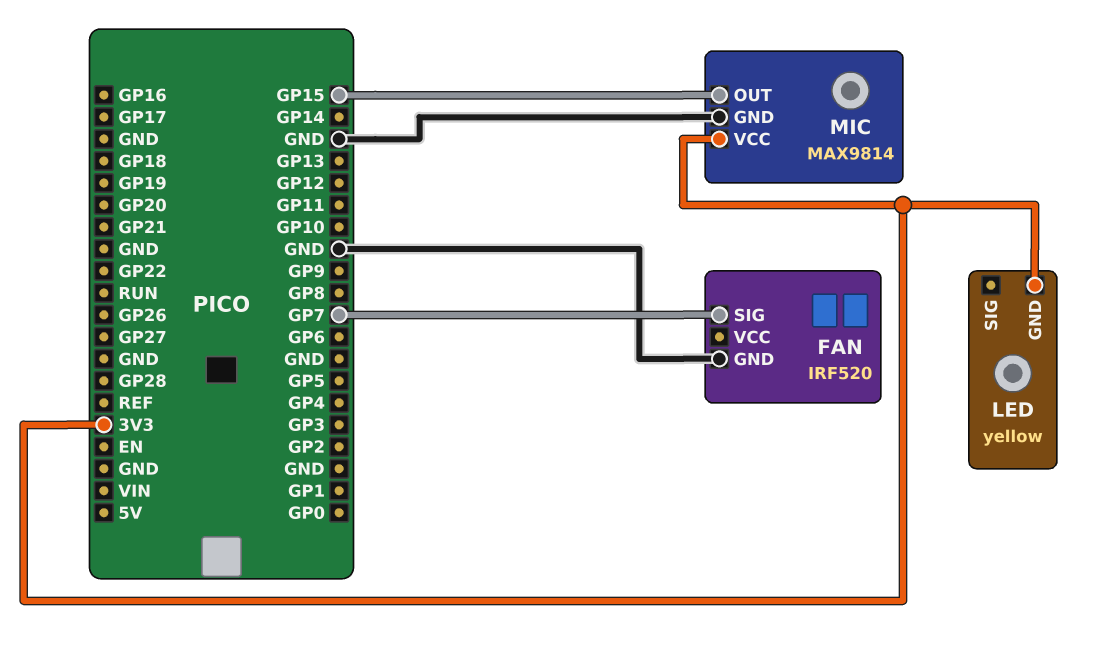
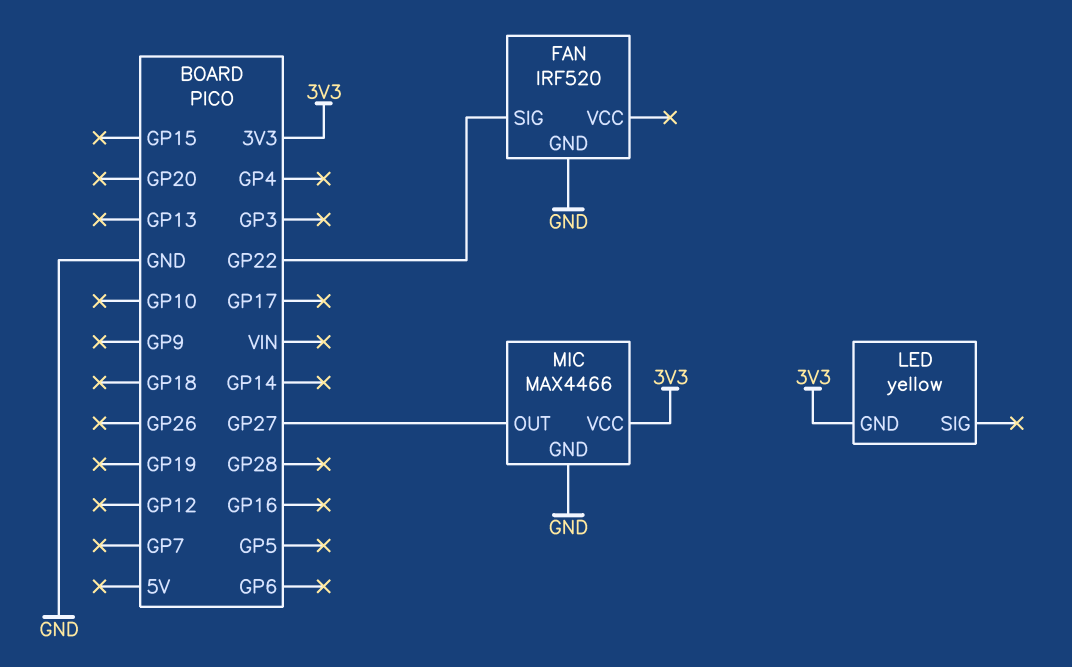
FAN pin SIG: GP7 -> GP22
MIC: MAX9814 -> MAX4466
MIC pin OUT: GP15 -> GP27

